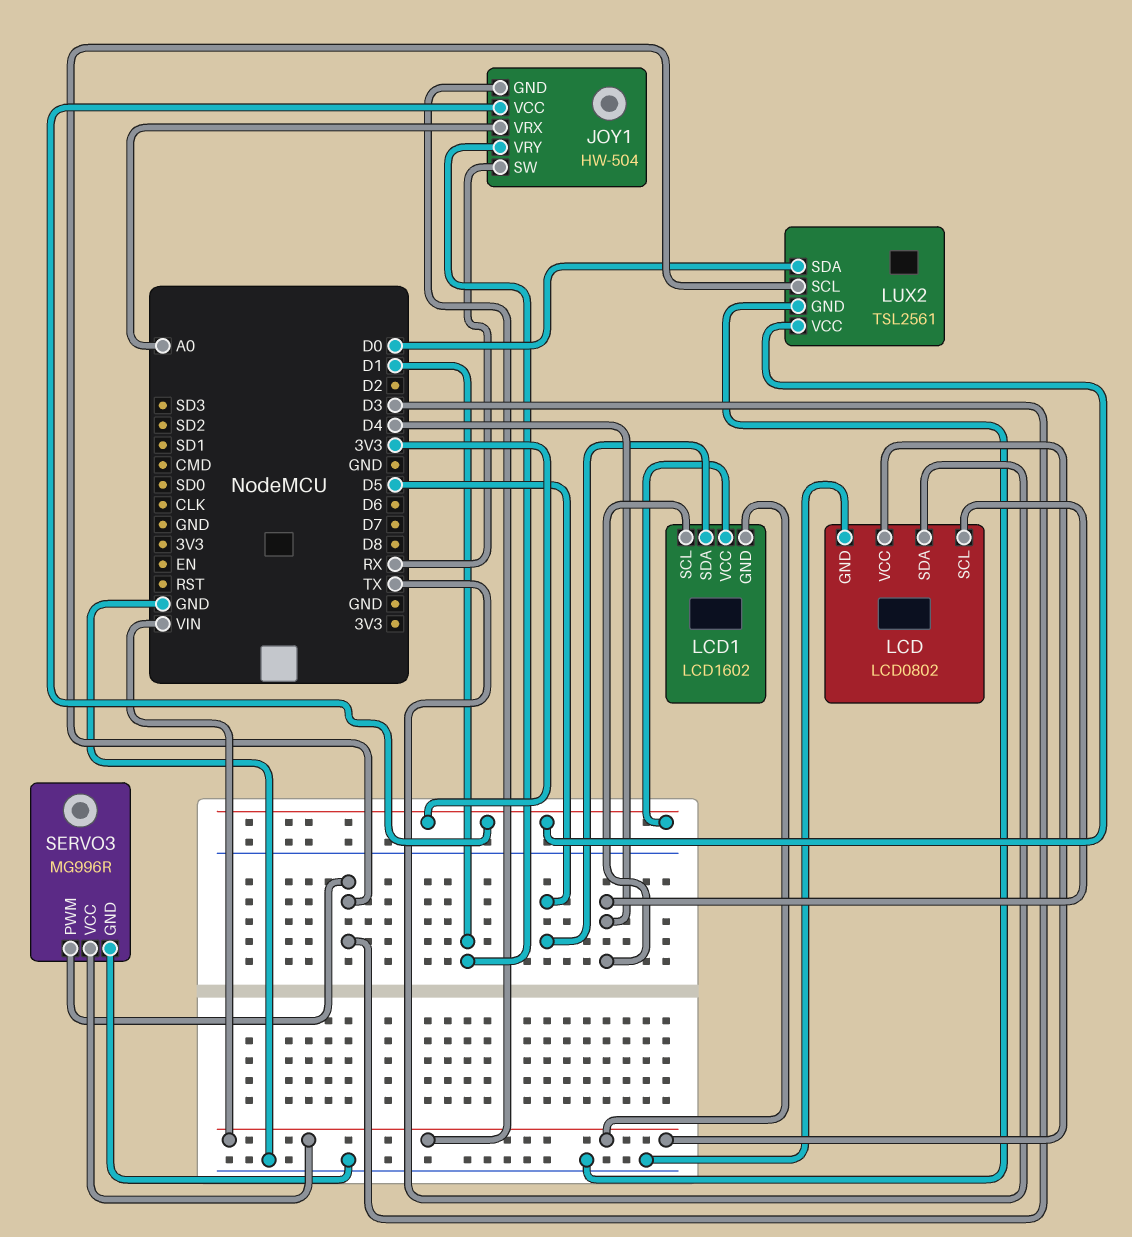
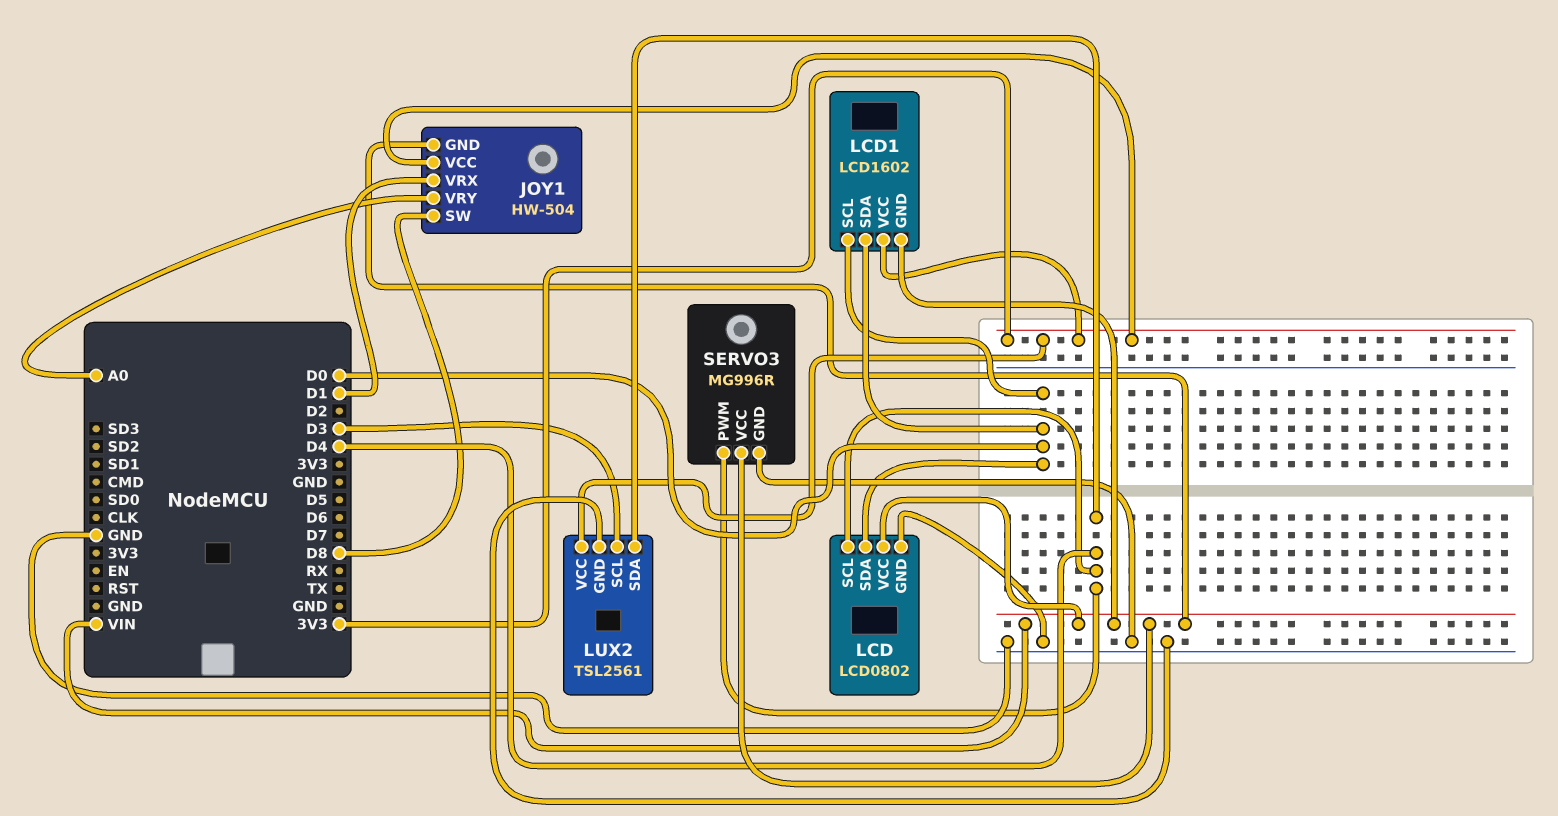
JOY1 pin SW: RX -> D8
JOY1 pin VRX: A0 -> D1
JOY1 pin VRY: D1 -> A0
LCD pin SDA: TX -> D0
LCD1 pin SCL: D4 -> D0
LCD1 pin SDA: D5 -> D0
LUX2 pin SDA: D0 -> D4
SERVO3 pin PWM: D3 -> D4

